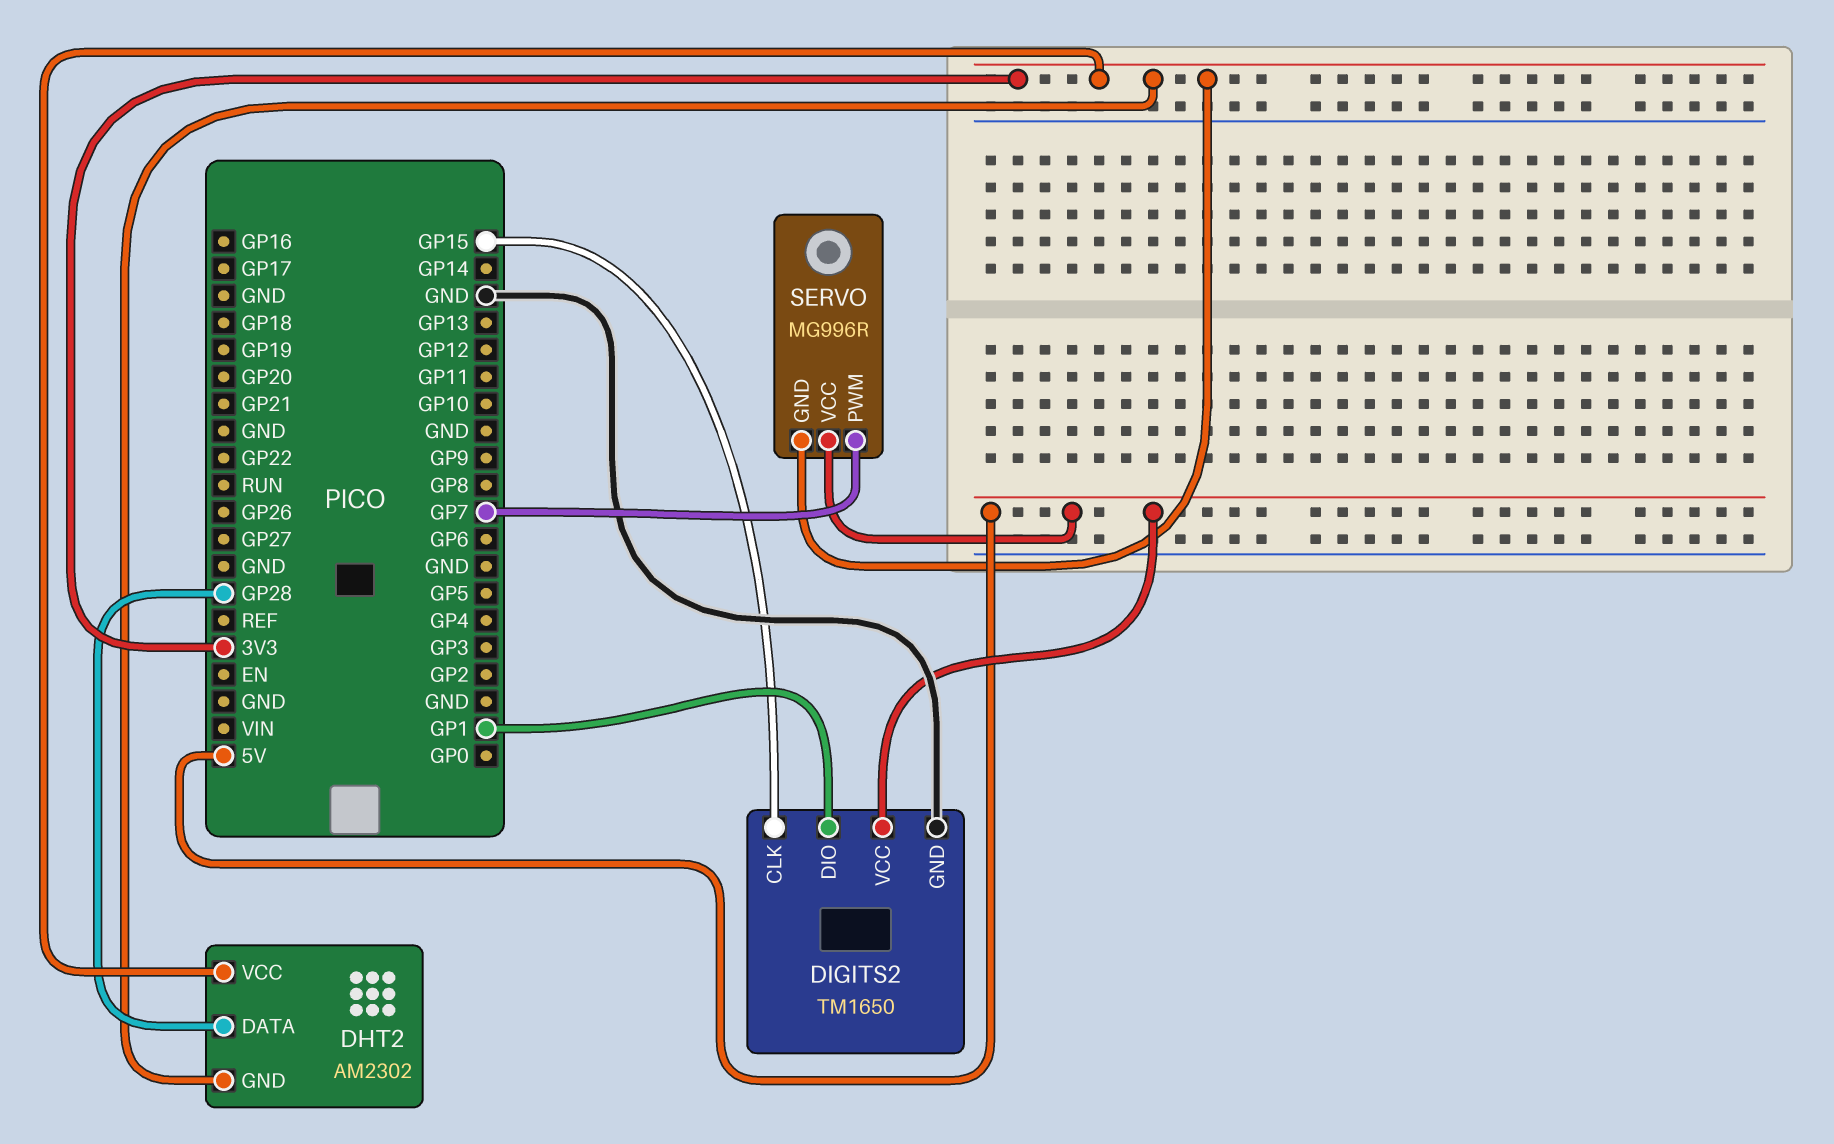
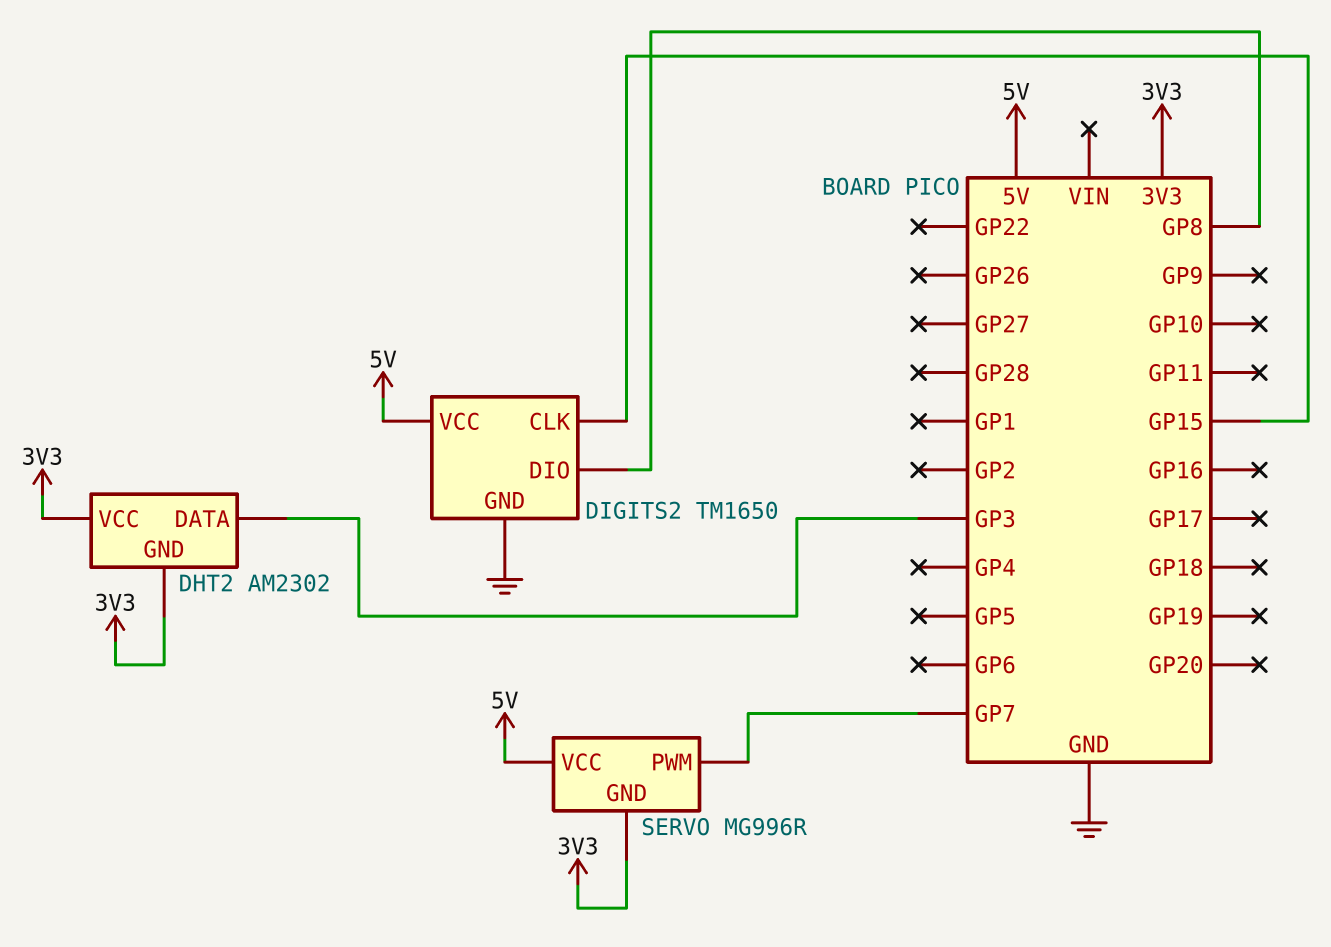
DHT2 pin DATA: GP28 -> GP3
DIGITS2 pin DIO: GP1 -> GP8

